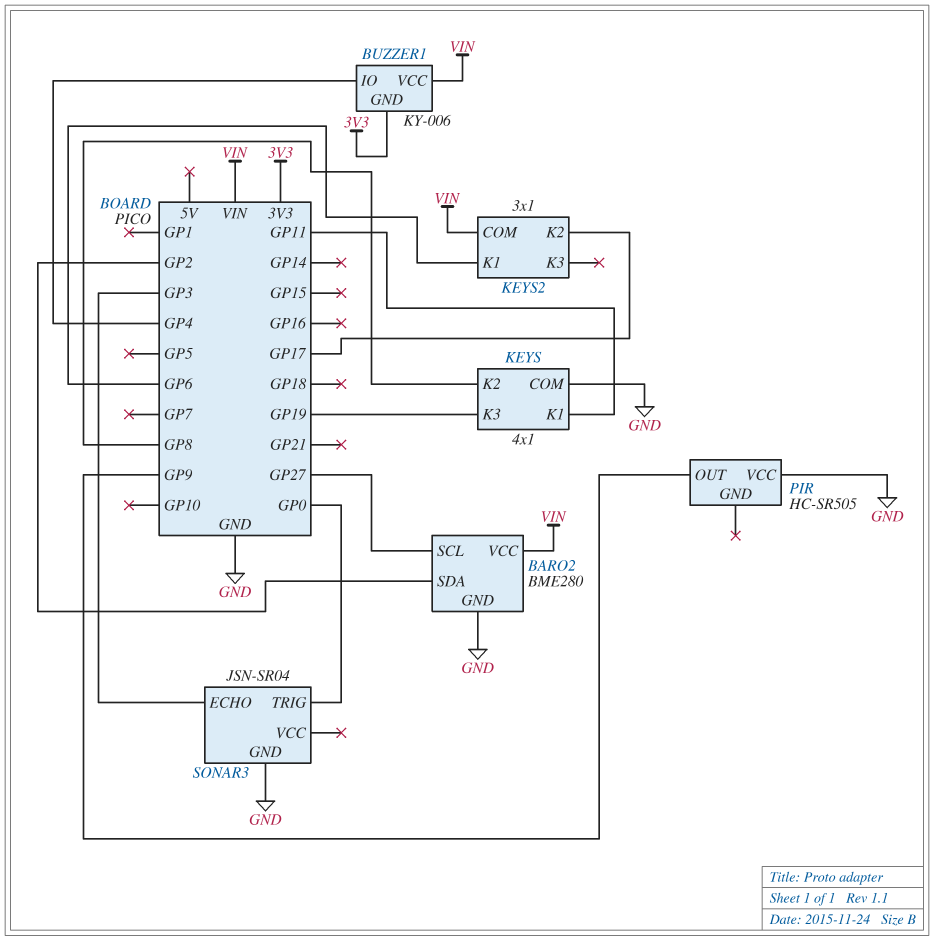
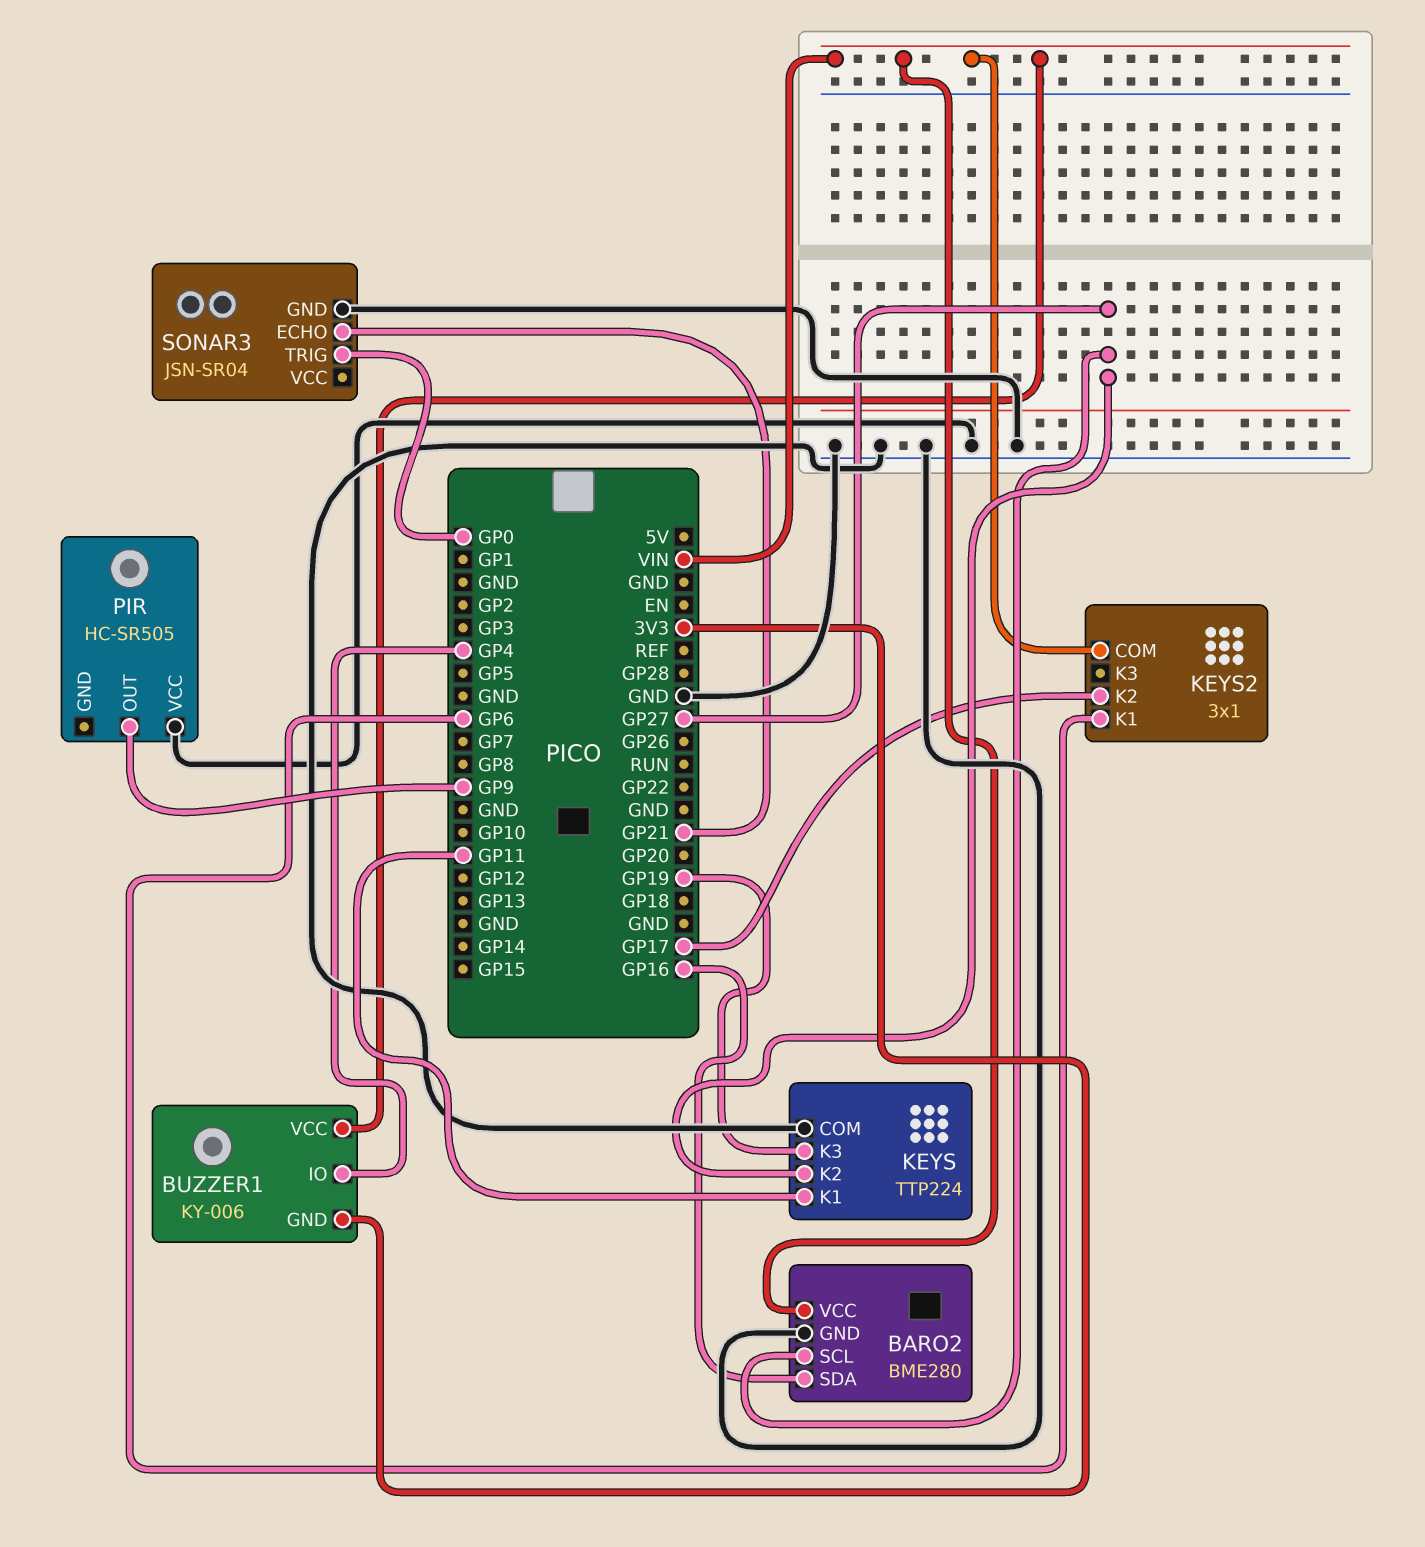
BARO2 pin SDA: GP2 -> GP16
KEYS: 4x1 -> TTP224
KEYS pin K2: GP8 -> GP27
SONAR3 pin ECHO: GP3 -> GP21

